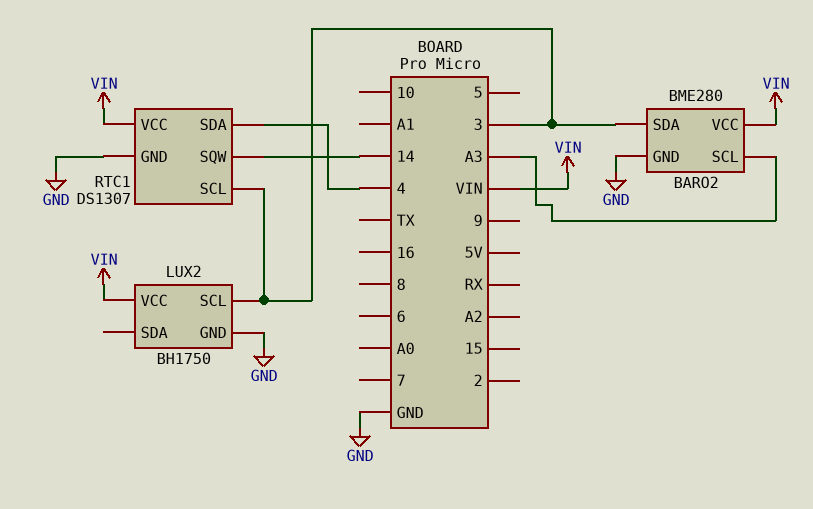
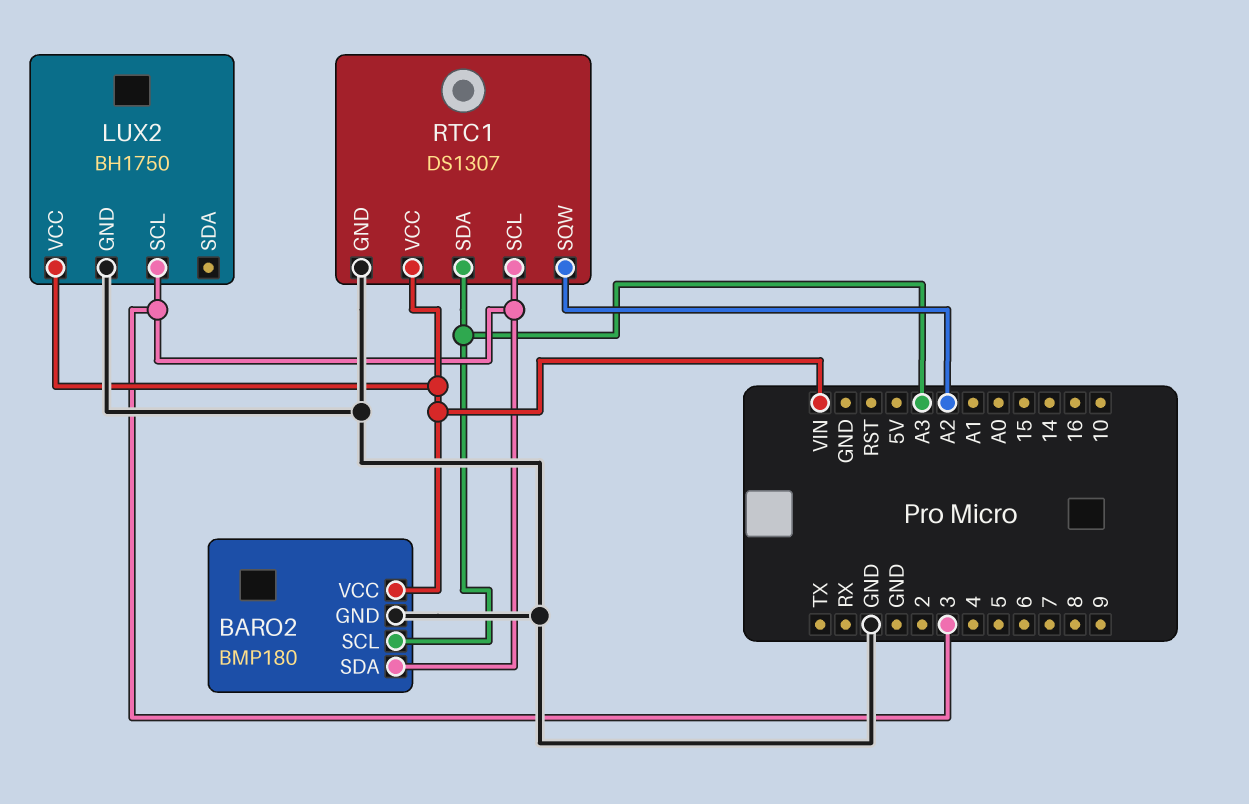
BARO2: BME280 -> BMP180
RTC1 pin SDA: 4 -> A3
RTC1 pin SQW: 14 -> A2

